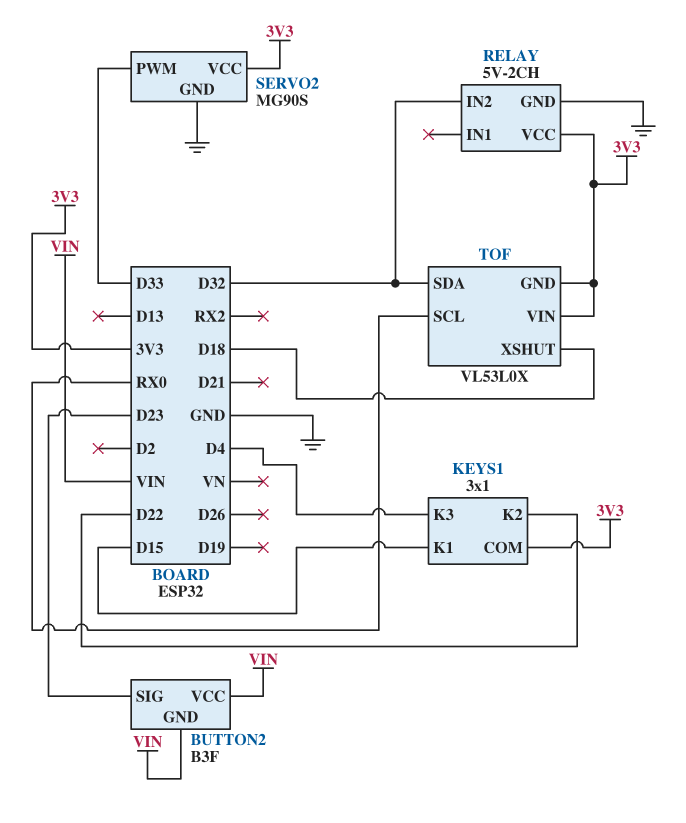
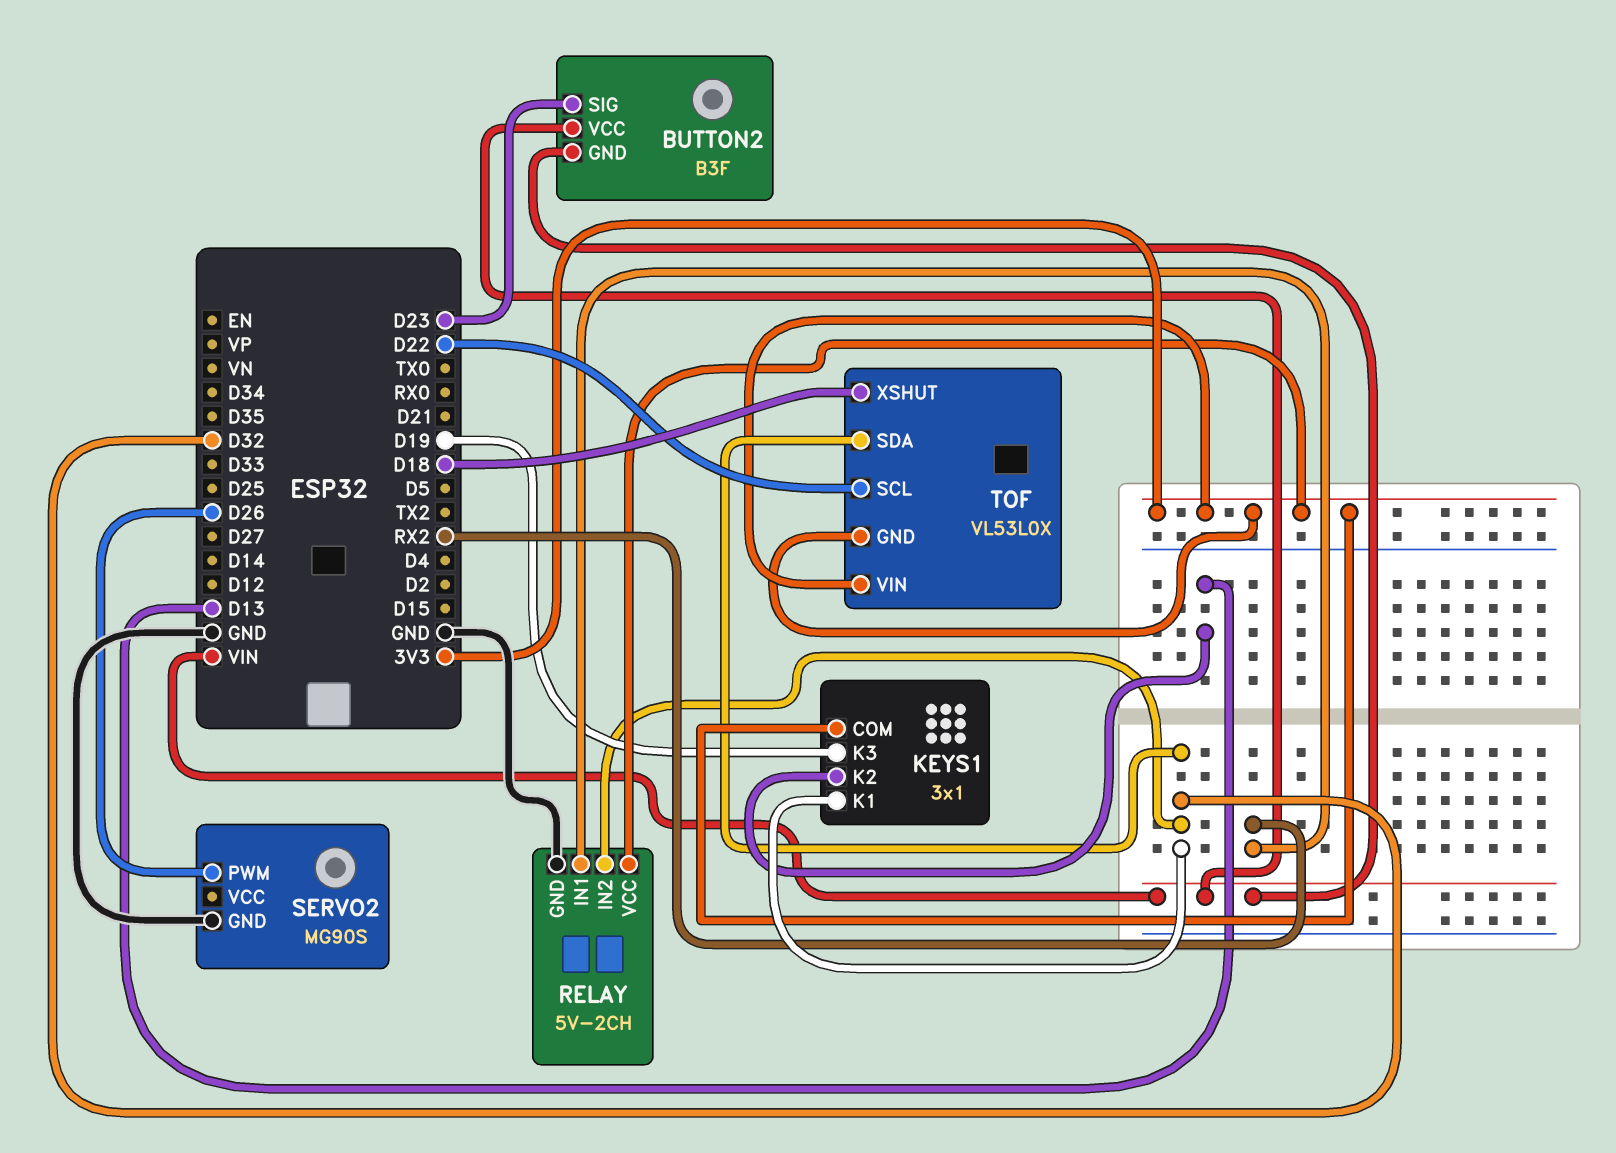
KEYS1 pin K1: D15 -> D32
KEYS1 pin K2: D22 -> D13
KEYS1 pin K3: D4 -> D19
RELAY pin IN1: none -> RX2
SERVO2 pin PWM: D33 -> D26
SERVO2 pin VCC: 3V3 -> none
TOF pin SCL: RX0 -> D22

